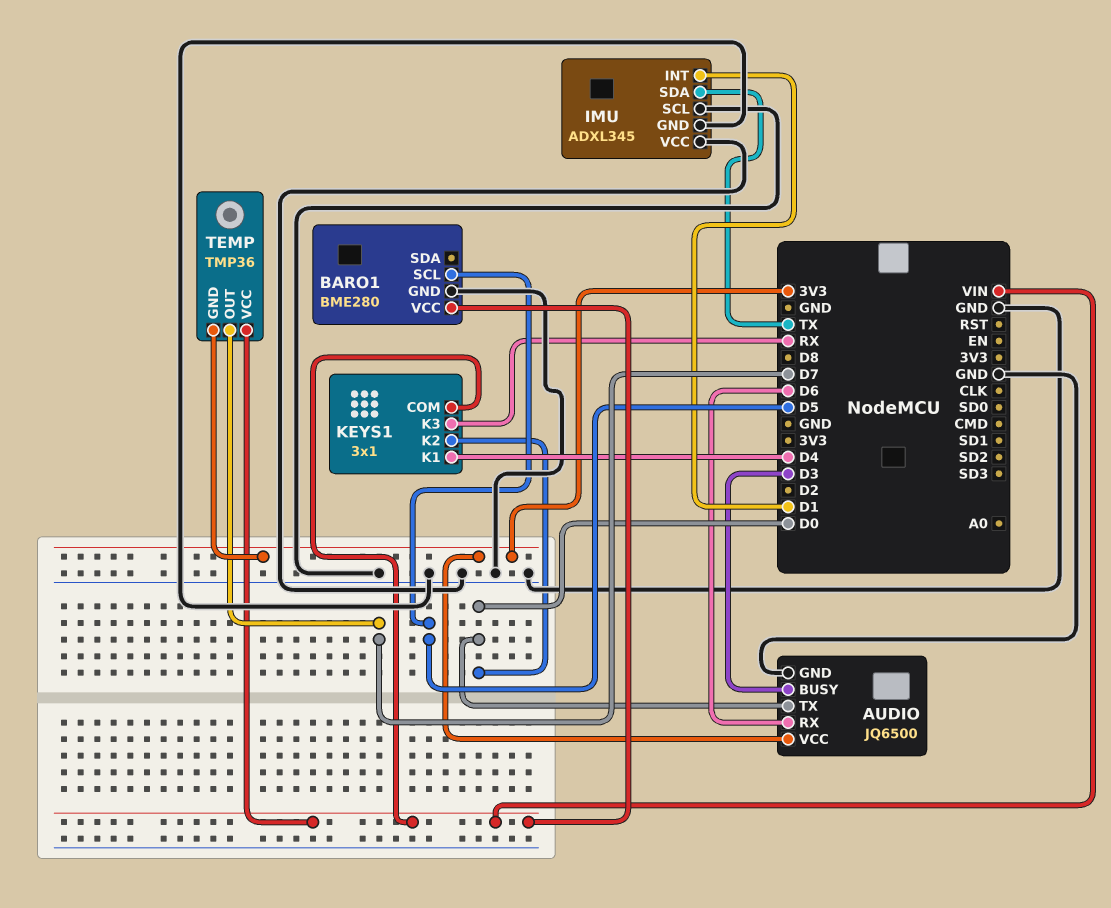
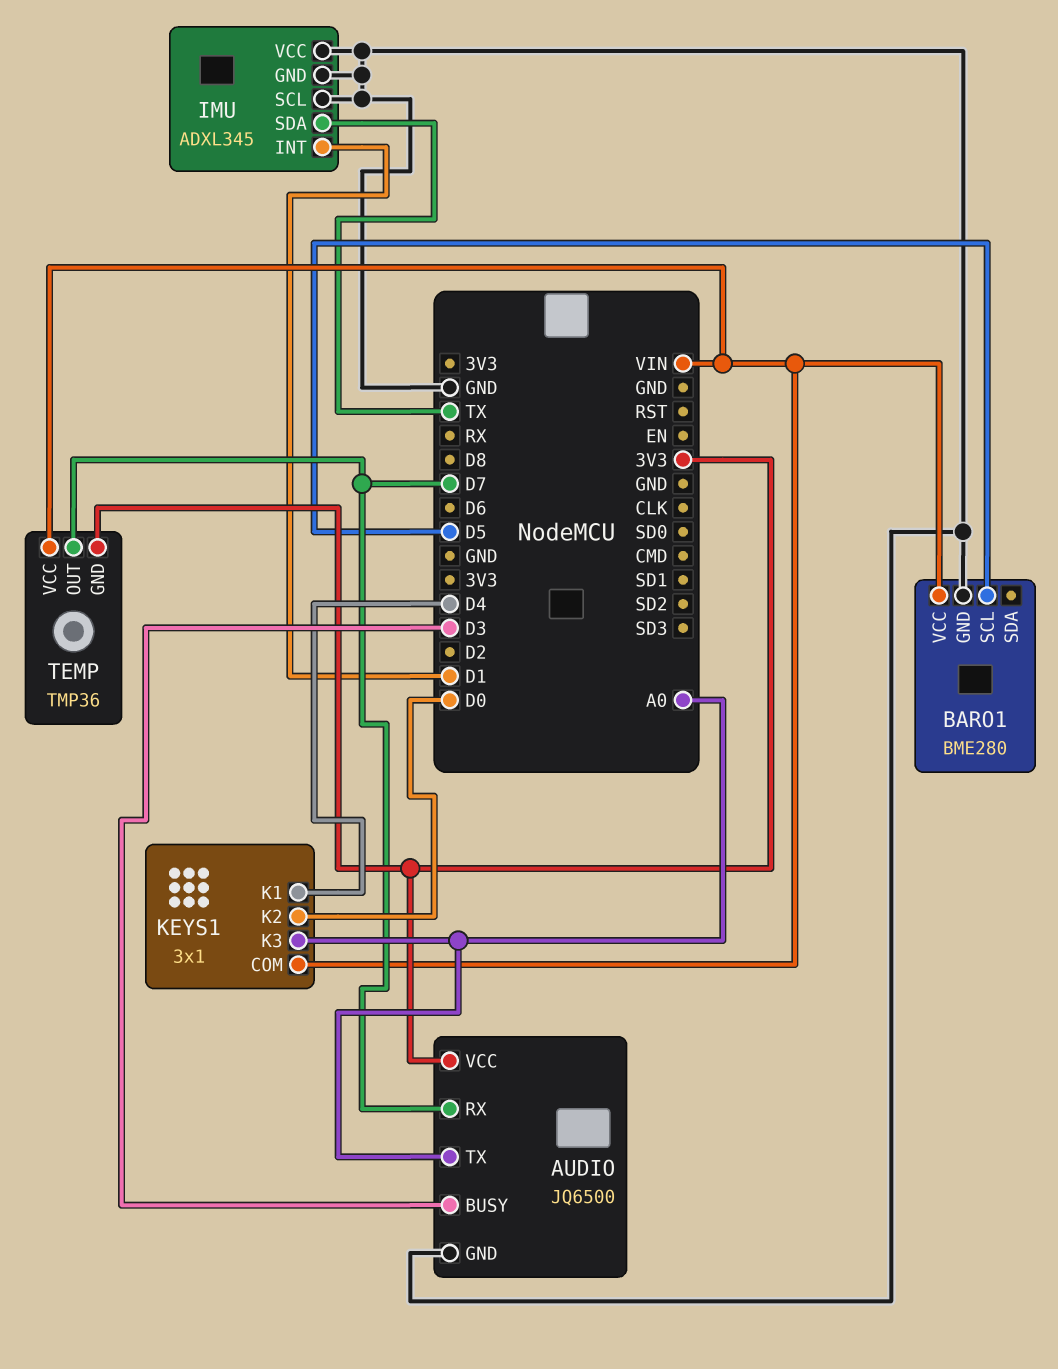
AUDIO pin RX: D6 -> D7
AUDIO pin TX: D0 -> A0
KEYS1 pin K3: RX -> A0

